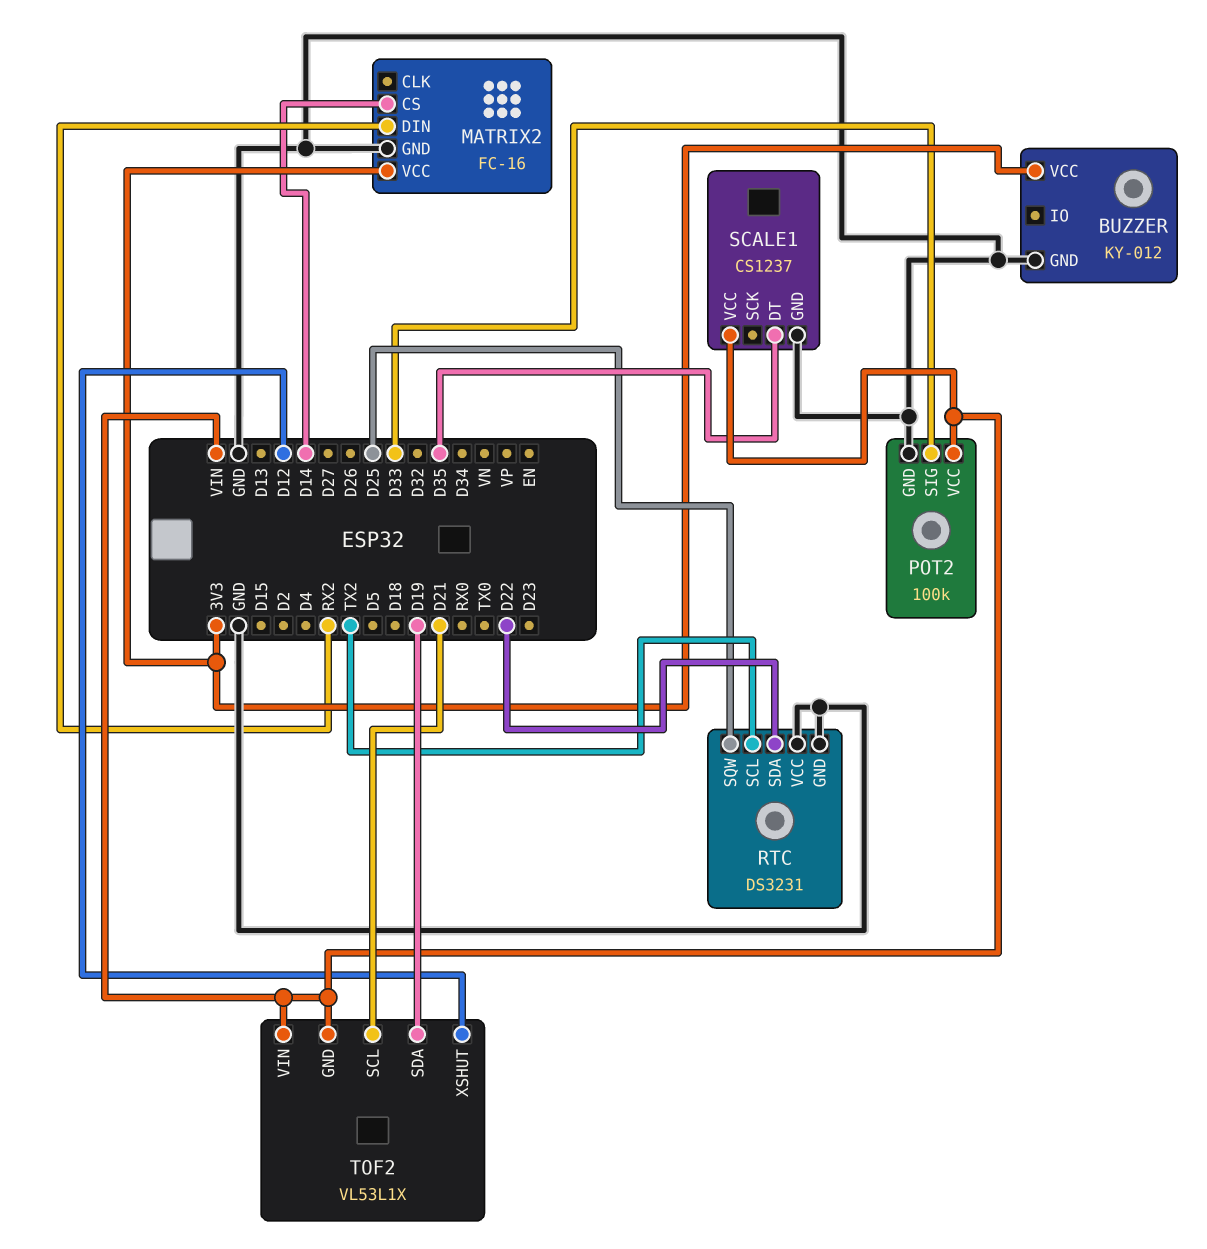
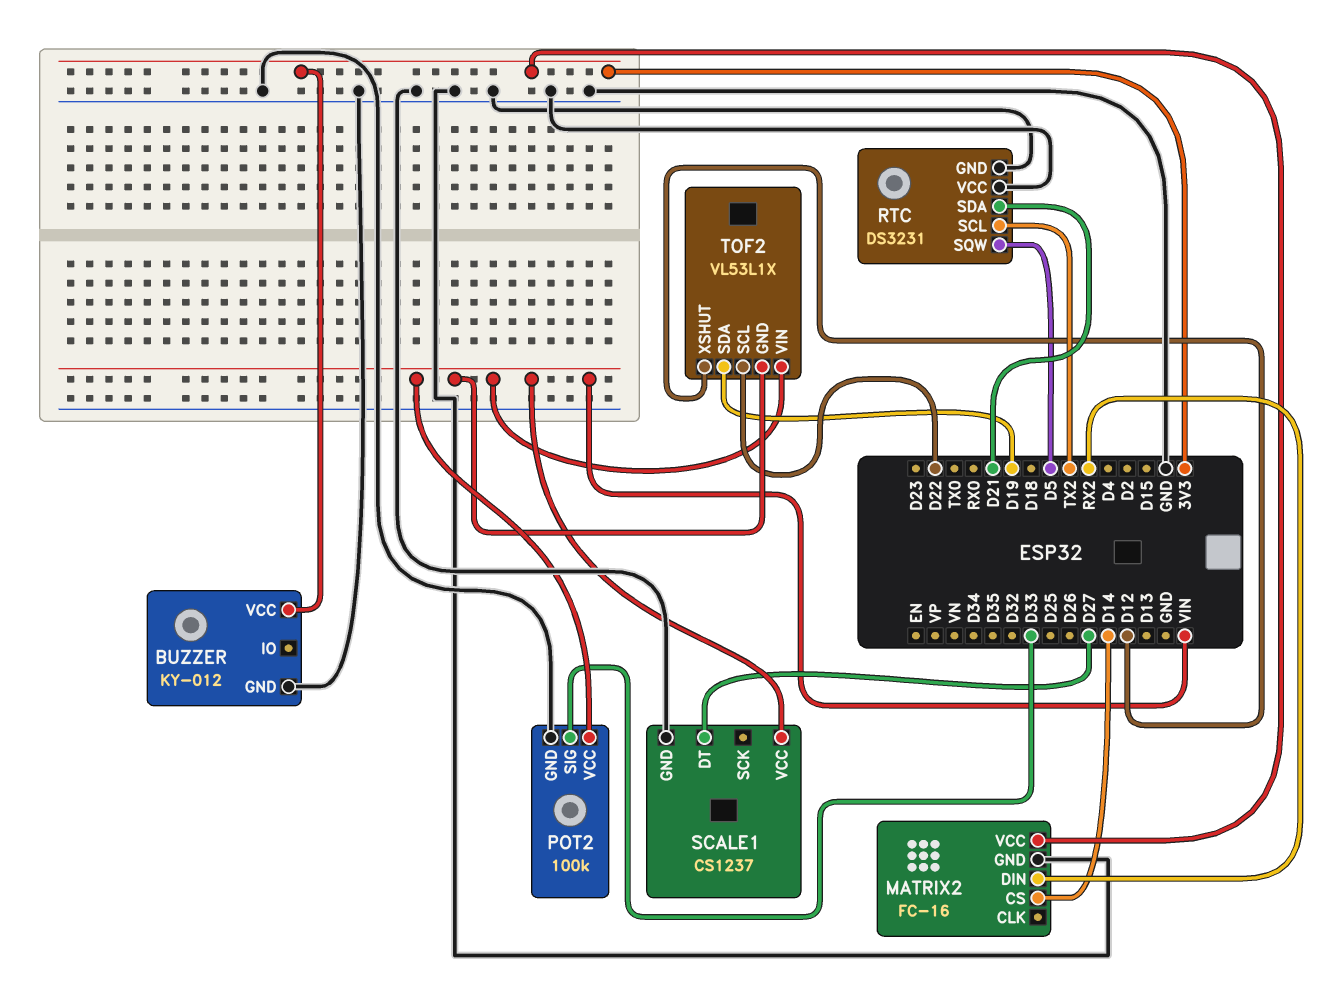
RTC pin SDA: D22 -> D21
RTC pin SQW: D25 -> D5
SCALE1 pin DT: D35 -> D27
TOF2 pin SCL: D21 -> D22

